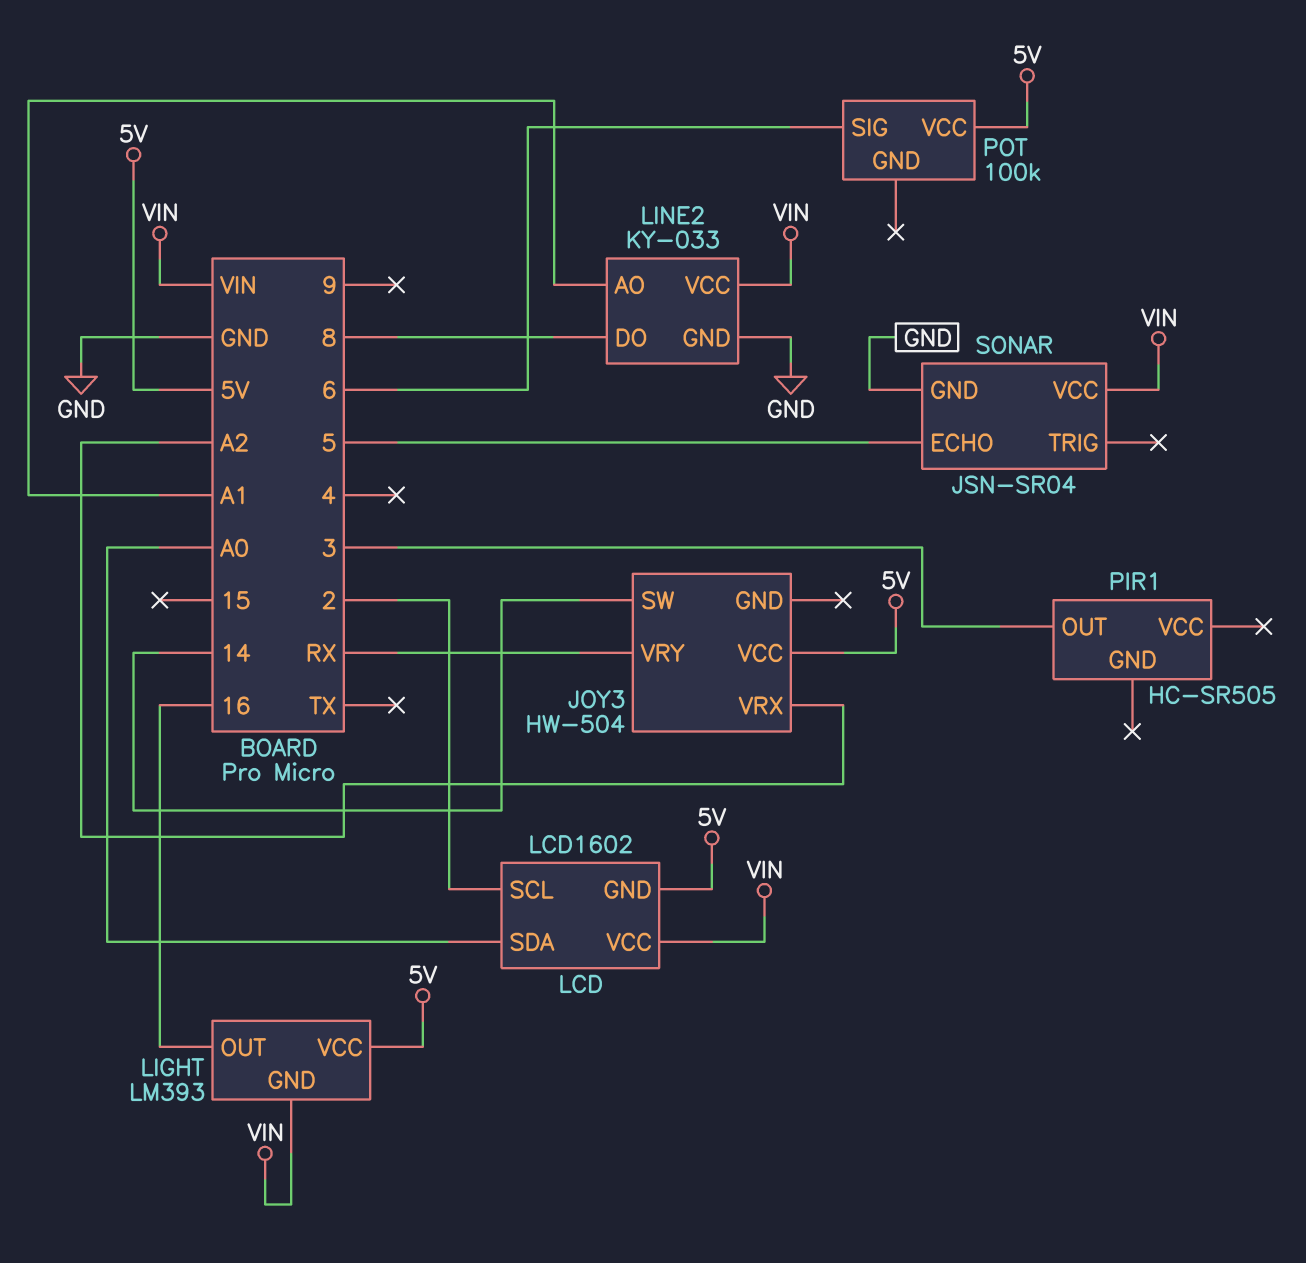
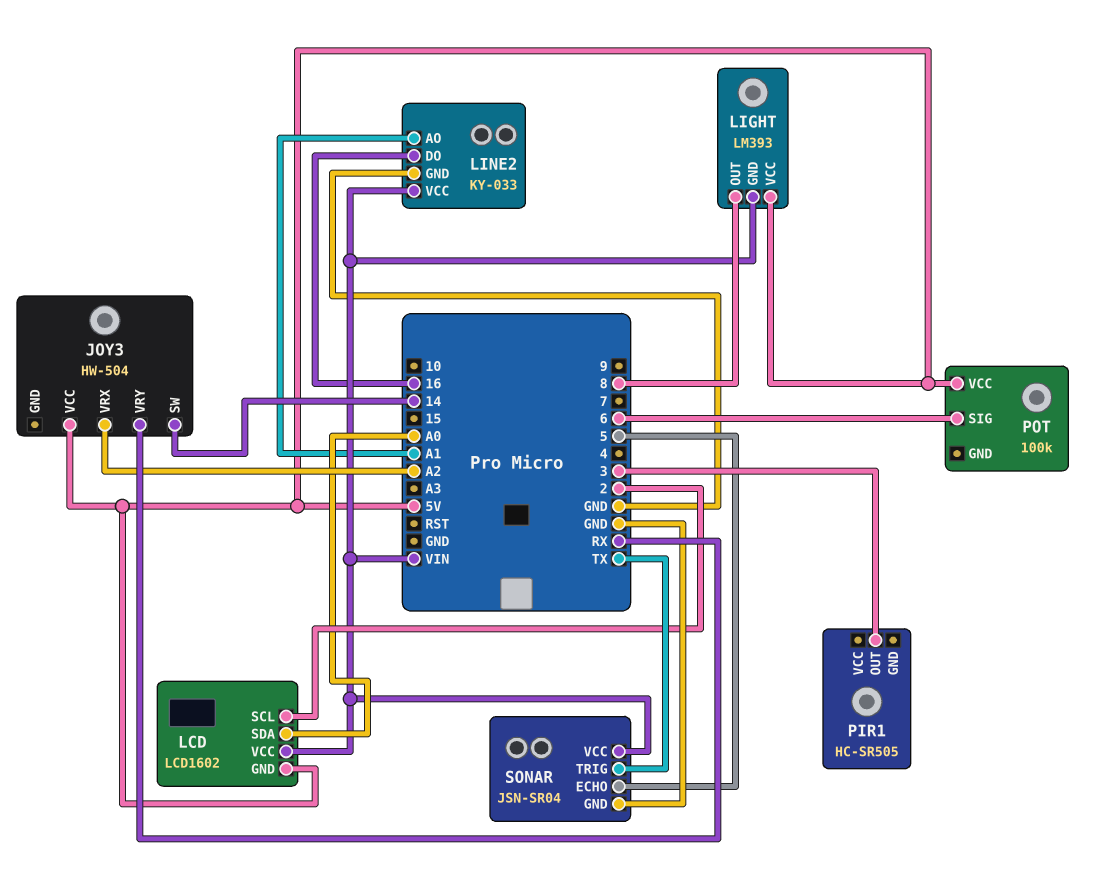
LIGHT pin OUT: 16 -> 8
LINE2 pin DO: 8 -> 16
SONAR pin TRIG: none -> TX

